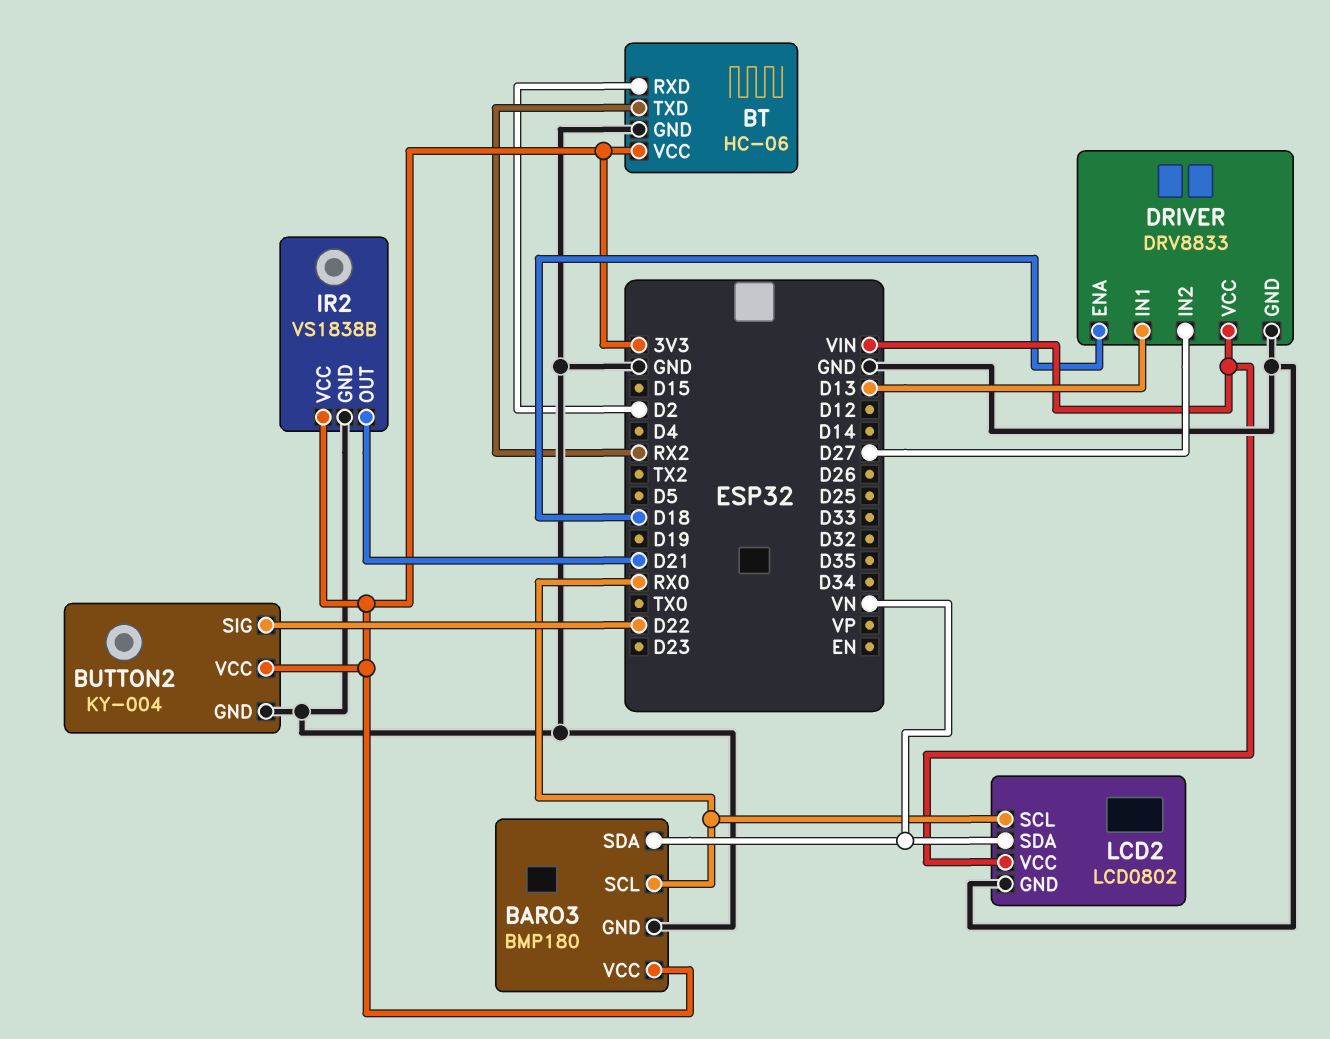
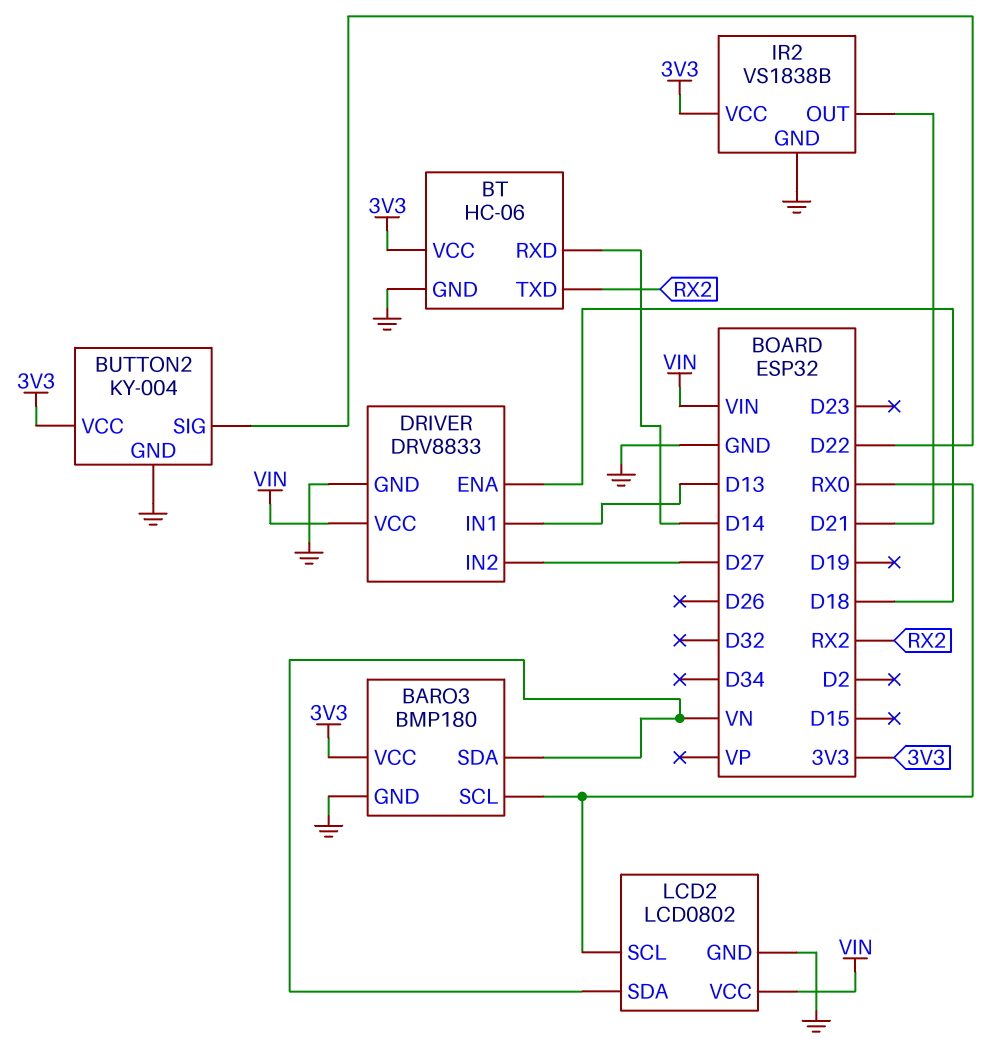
BT pin RXD: D2 -> D14

